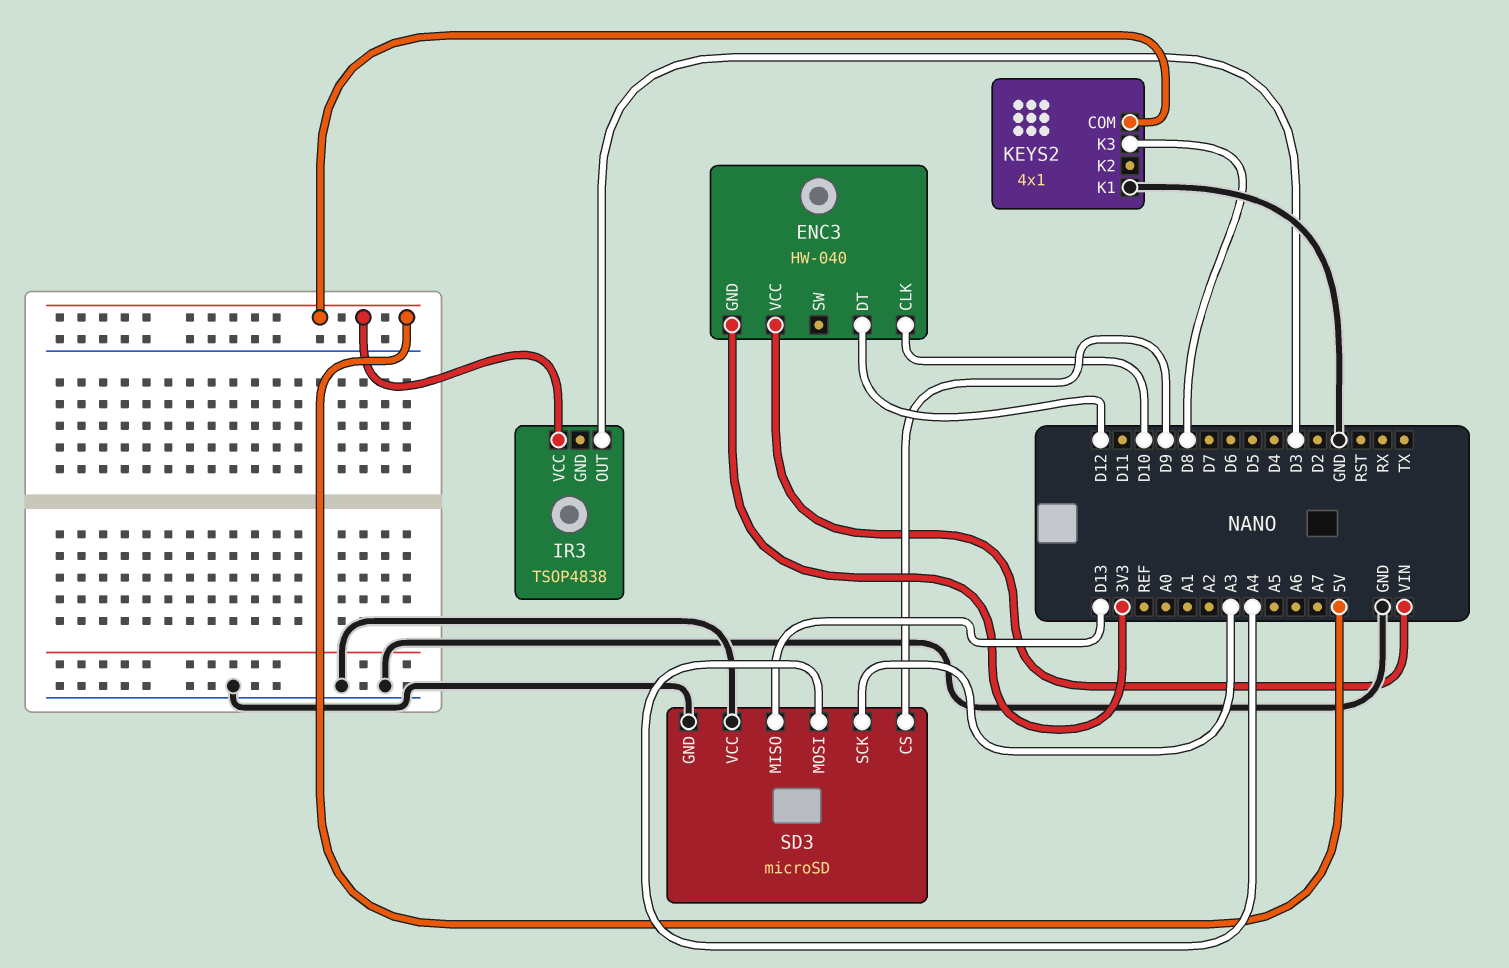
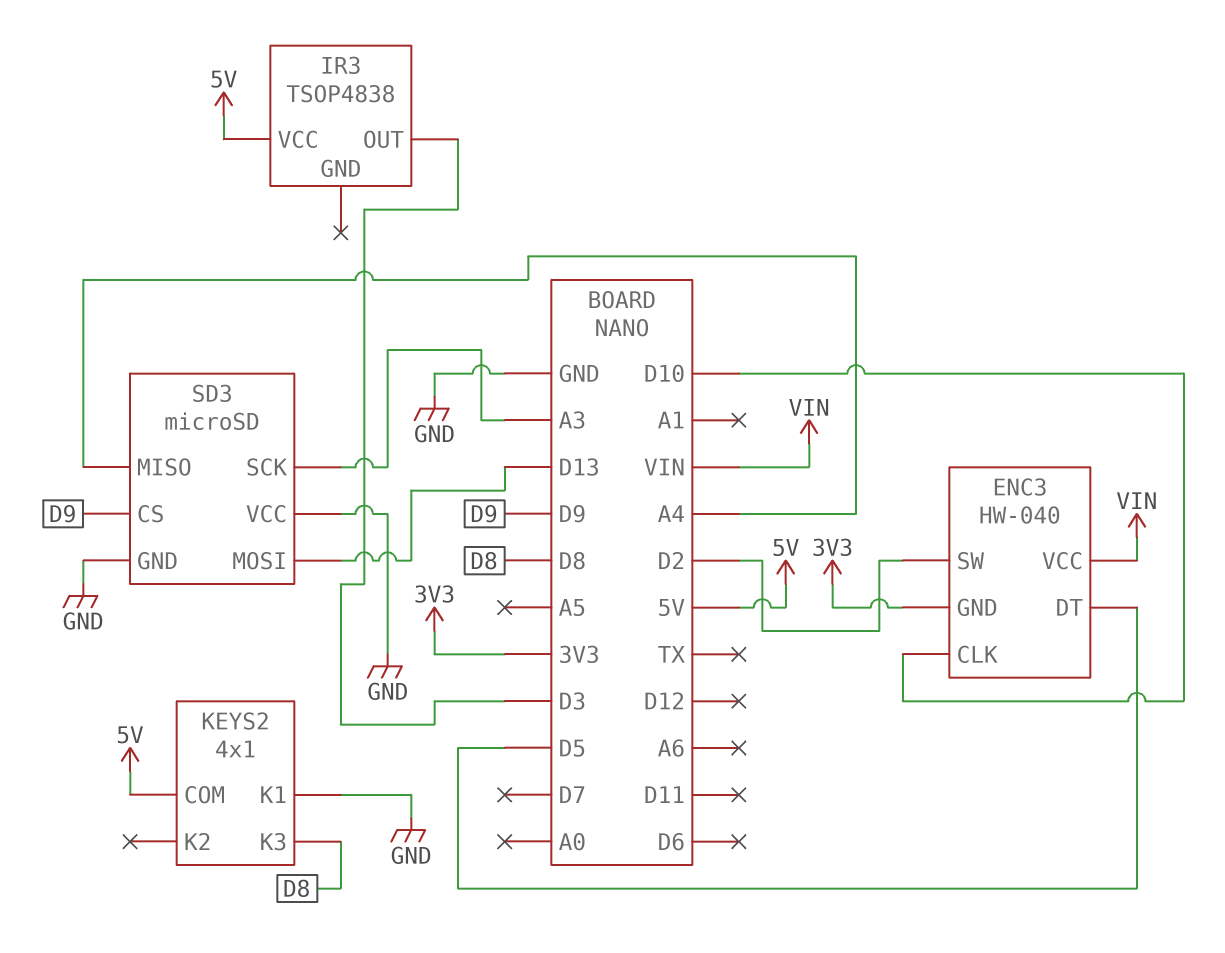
ENC3 pin DT: D12 -> D5
ENC3 pin SW: none -> D2
SD3 pin MISO: D13 -> A4
SD3 pin MOSI: A4 -> D13

